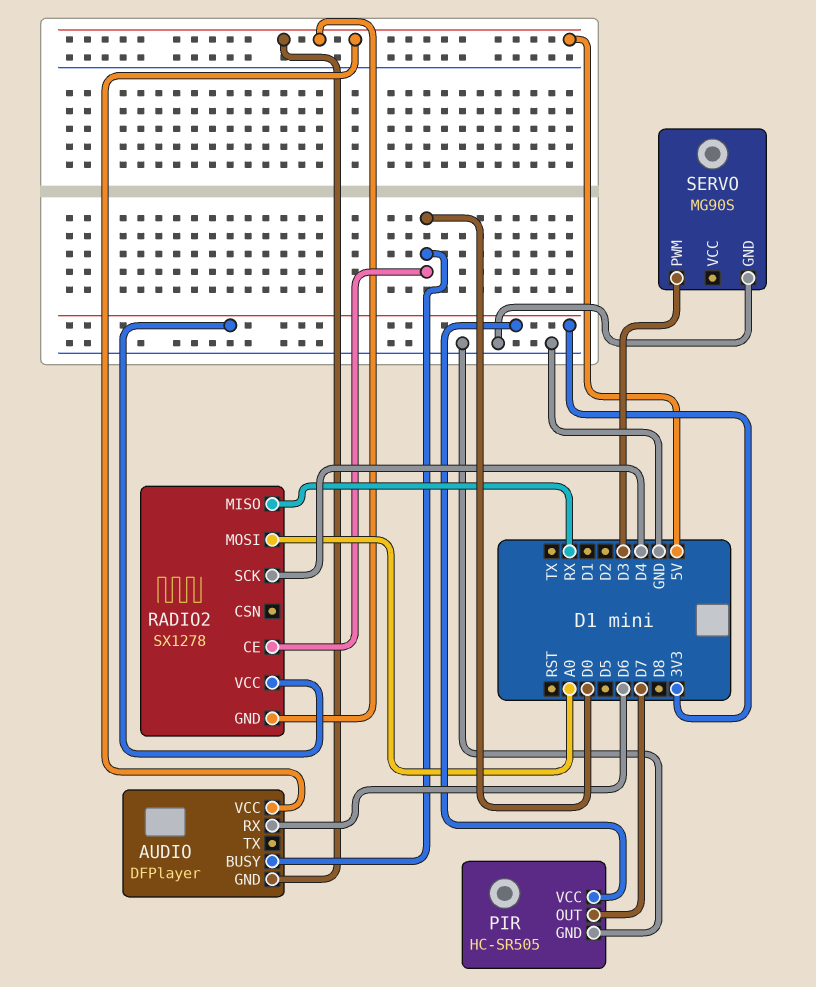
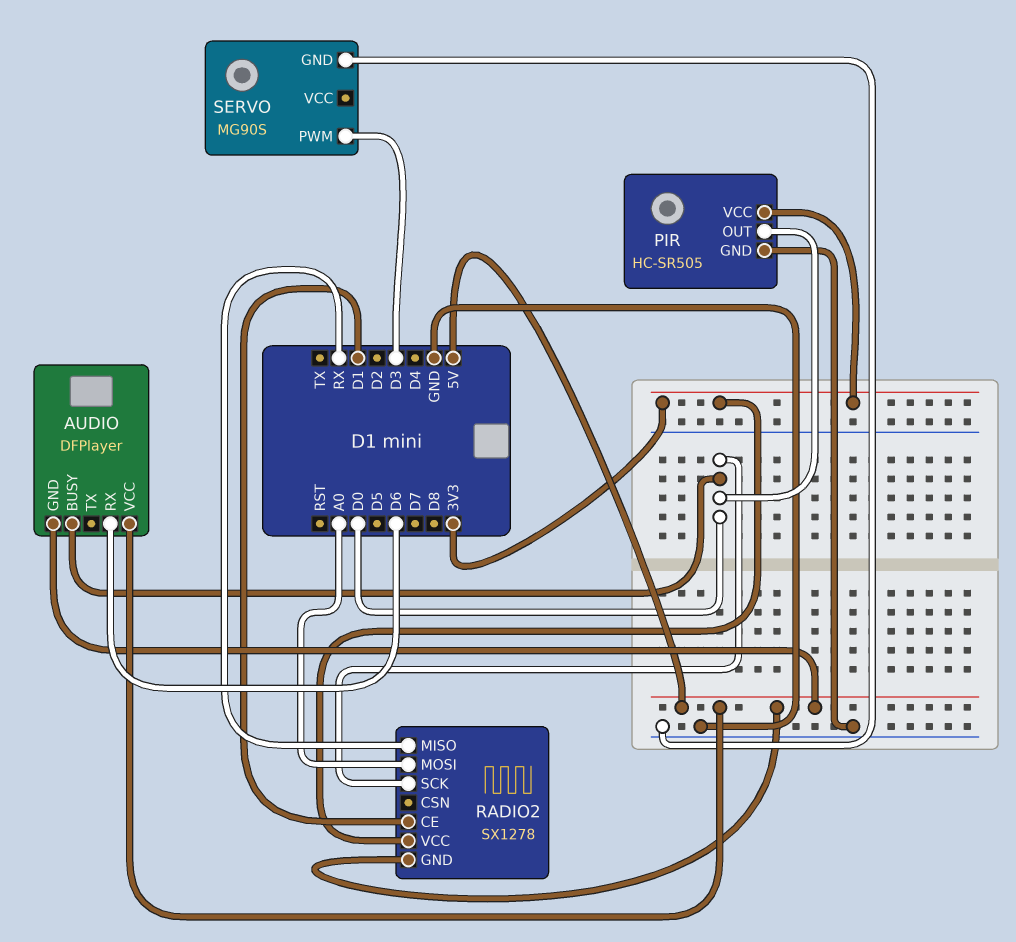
PIR pin OUT: D7 -> D0
RADIO2 pin CE: D0 -> D1
RADIO2 pin SCK: D4 -> D0

